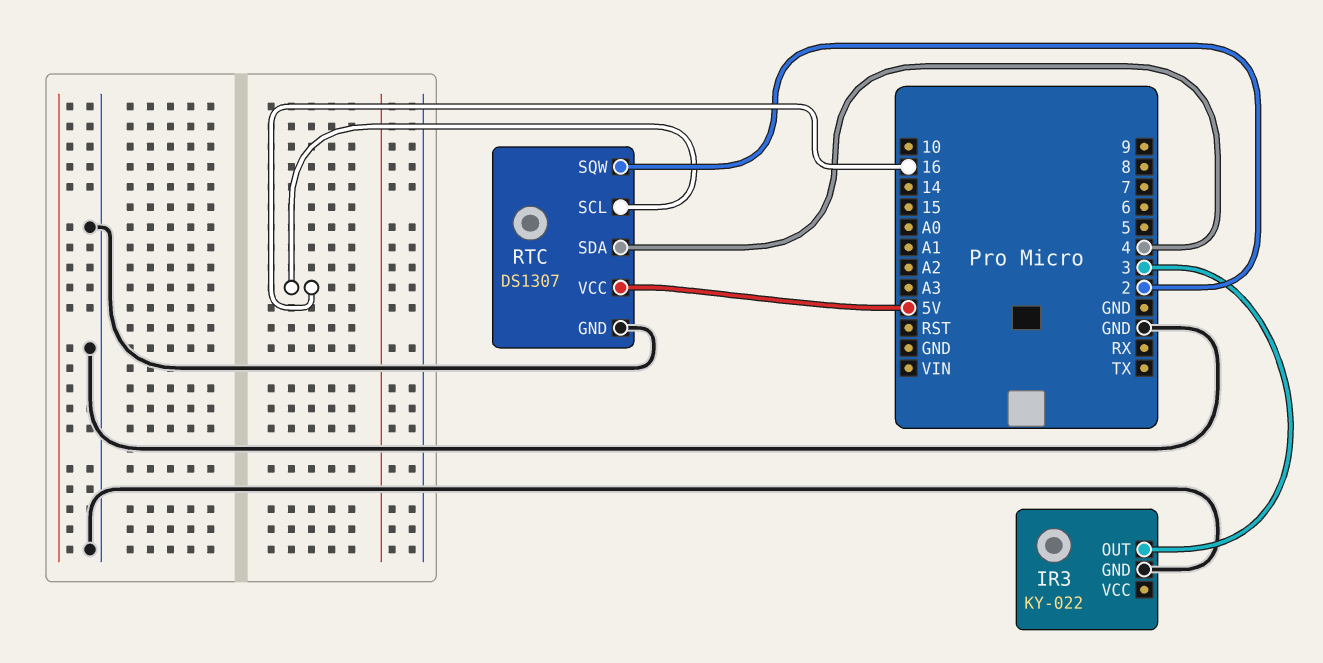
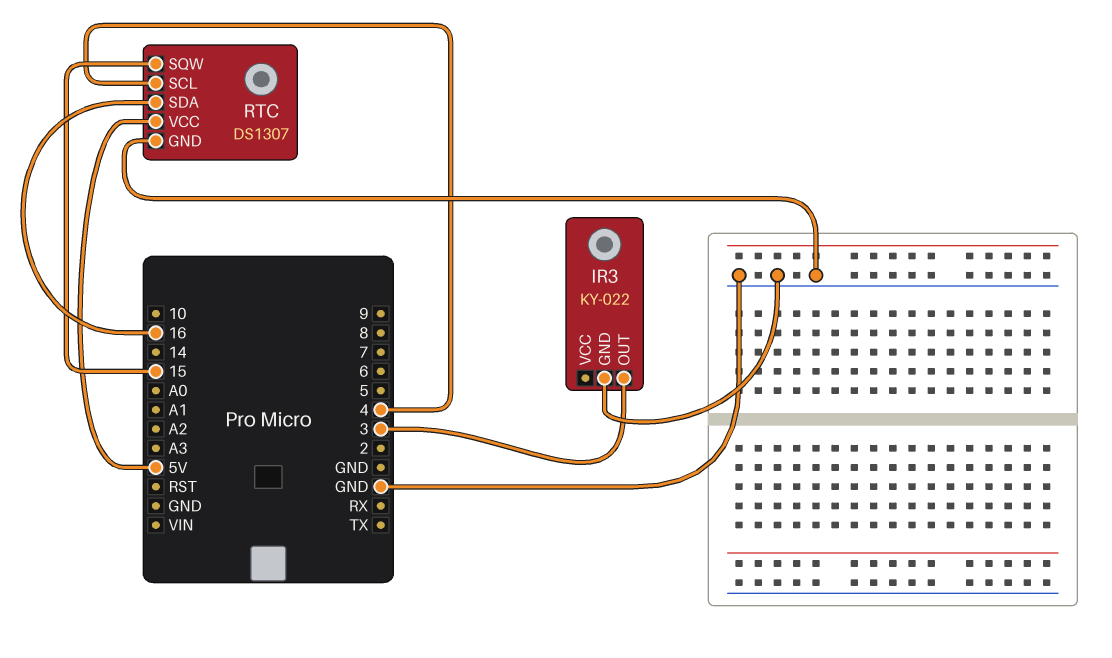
RTC pin SCL: 16 -> 4
RTC pin SDA: 4 -> 16
RTC pin SQW: 2 -> 15

